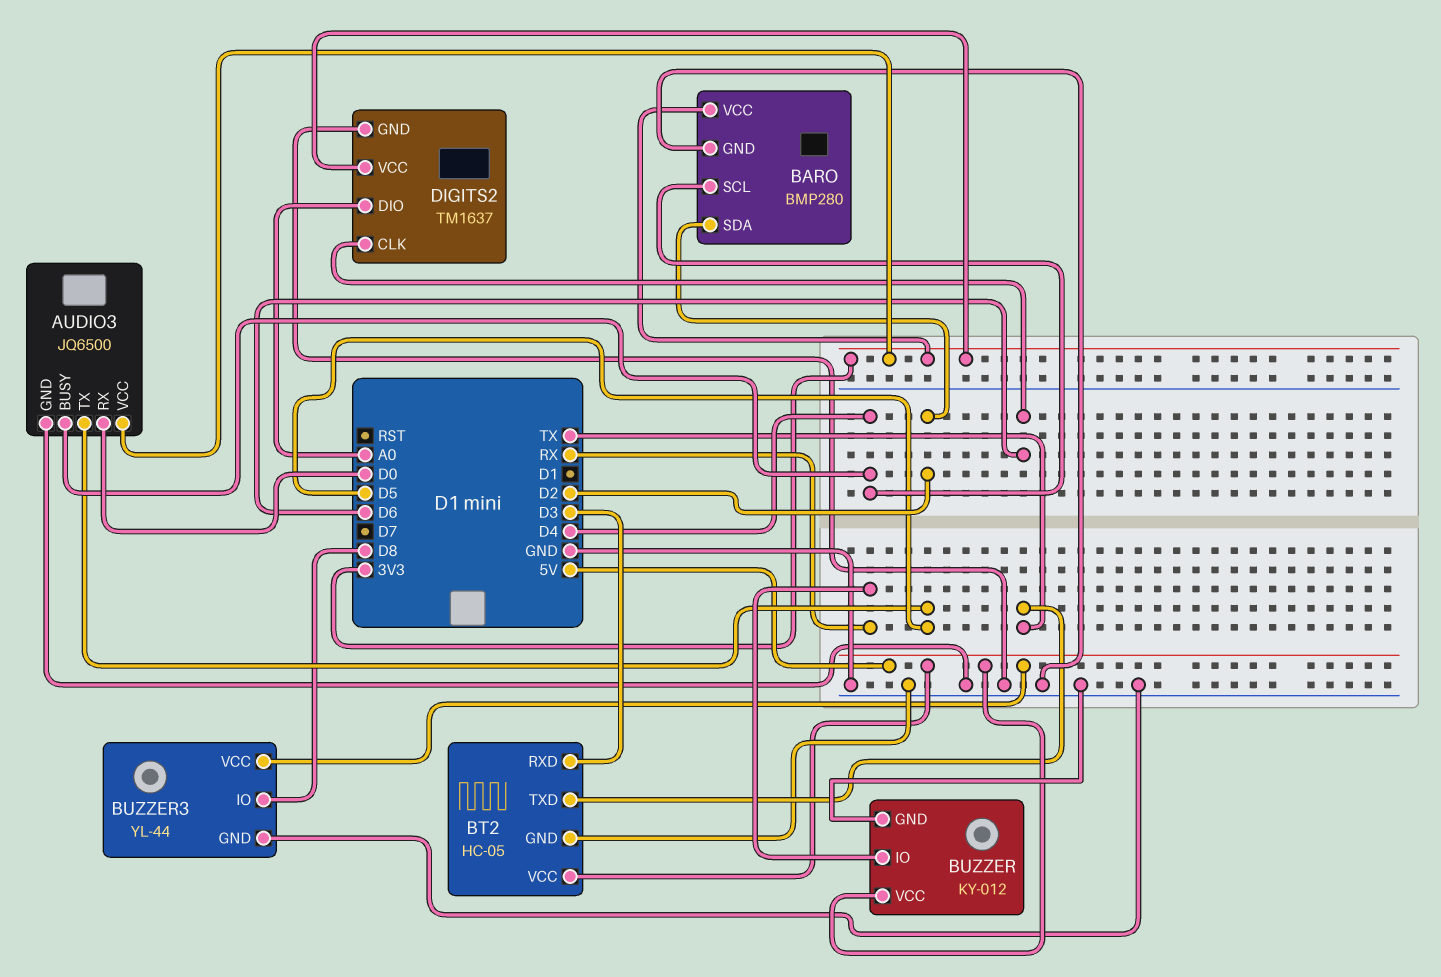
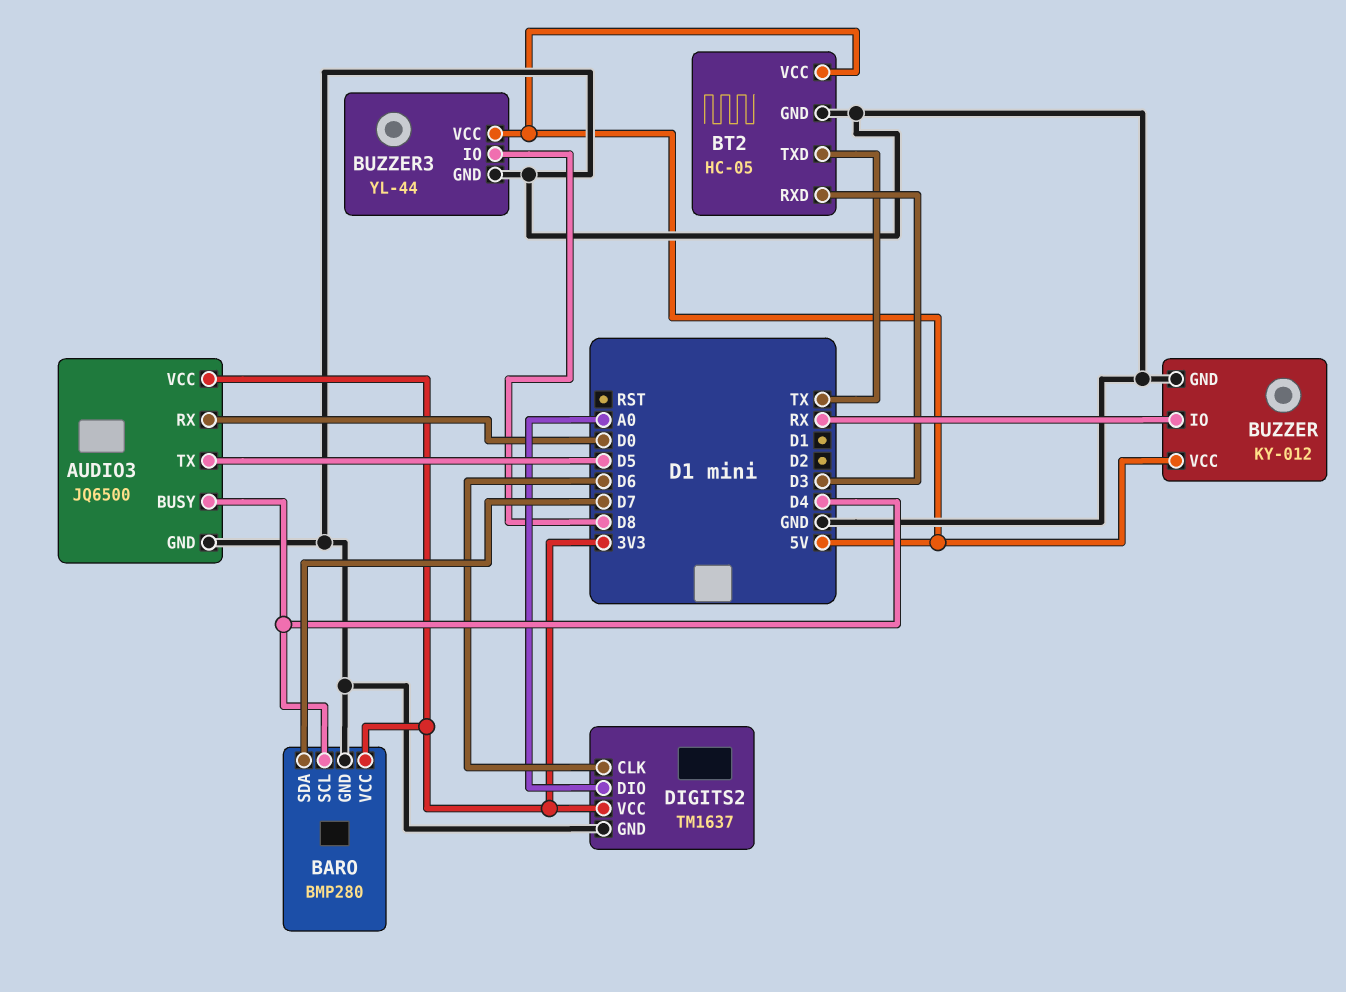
BARO pin SDA: D2 -> D7

